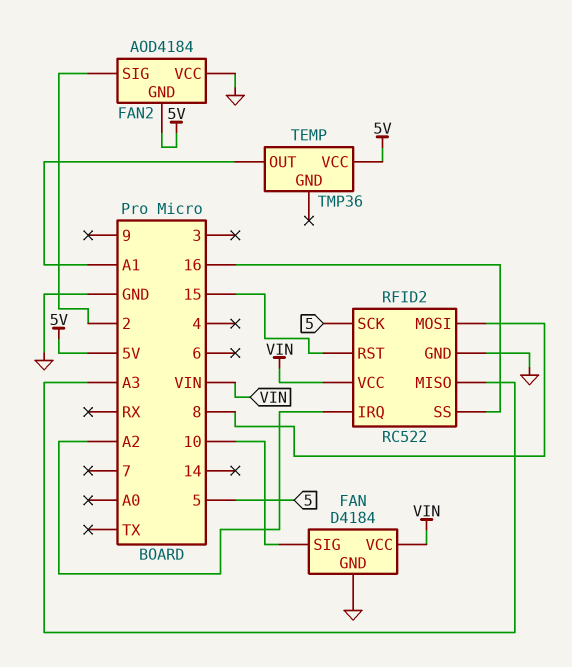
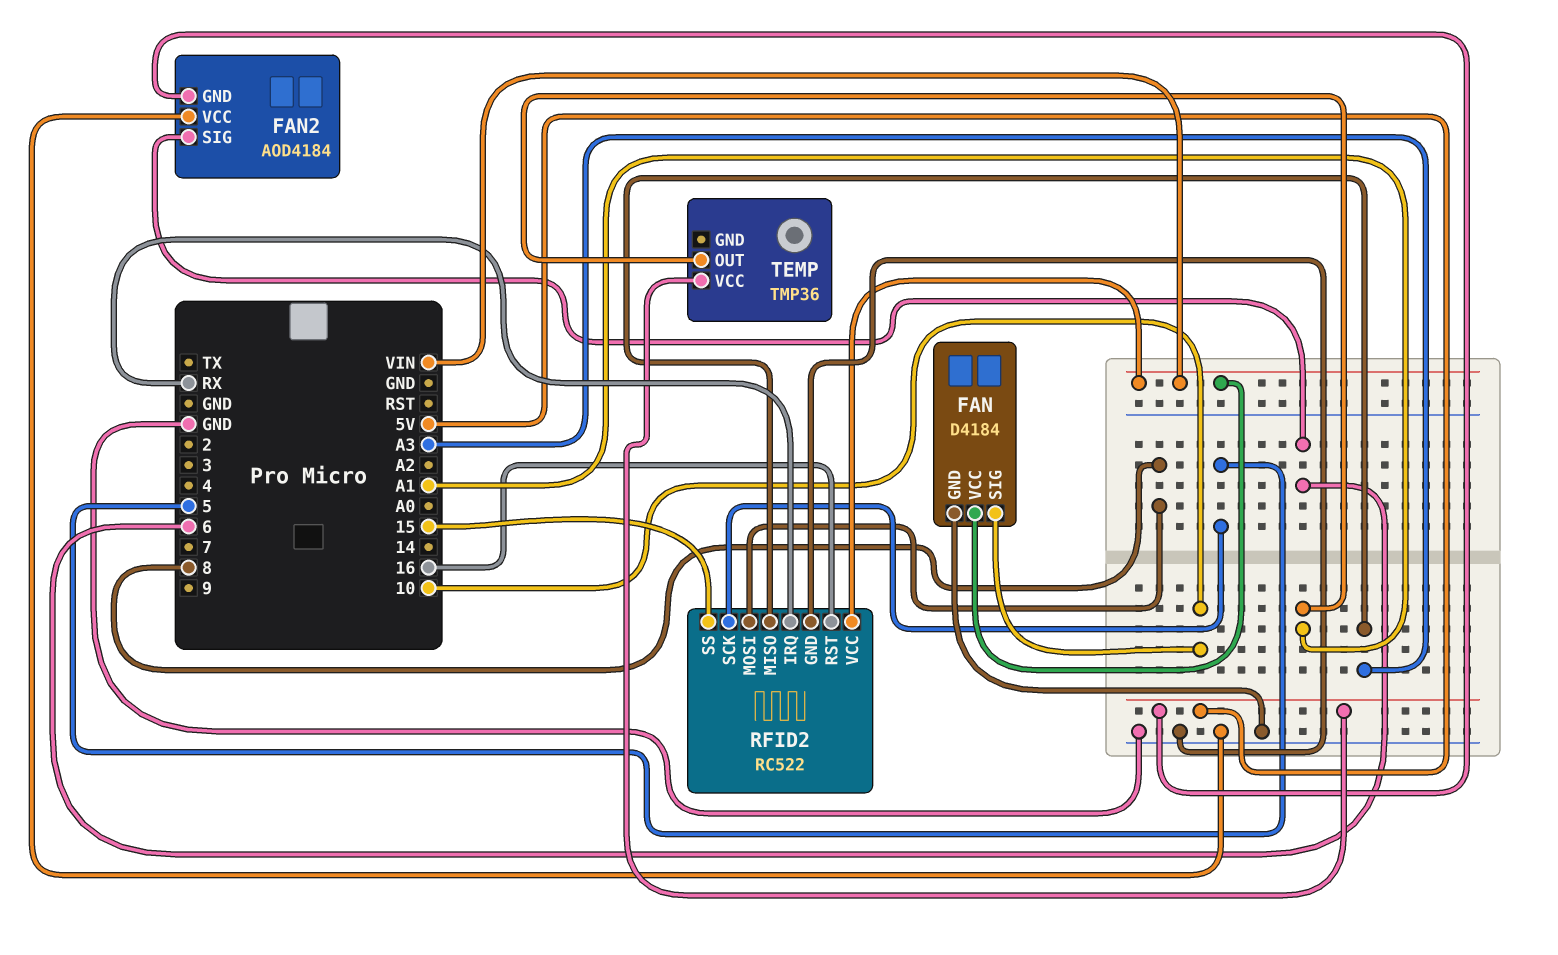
FAN2 pin SIG: 2 -> 6
RFID2 pin IRQ: A2 -> RX
RFID2 pin RST: 15 -> 16
RFID2 pin SS: 16 -> 15

